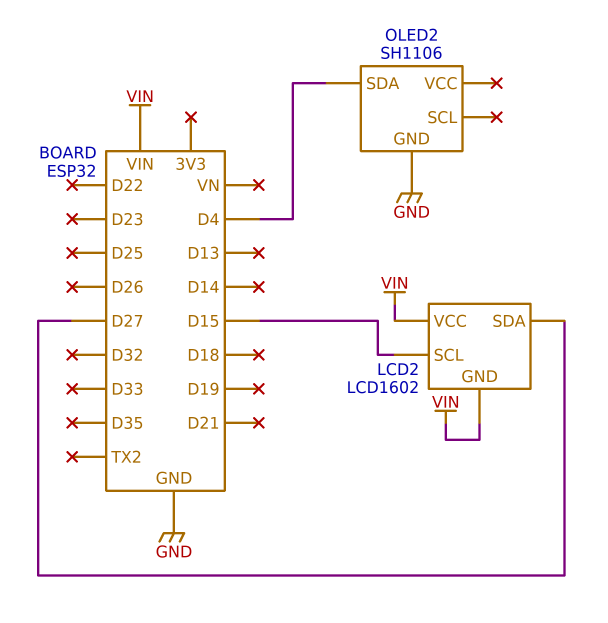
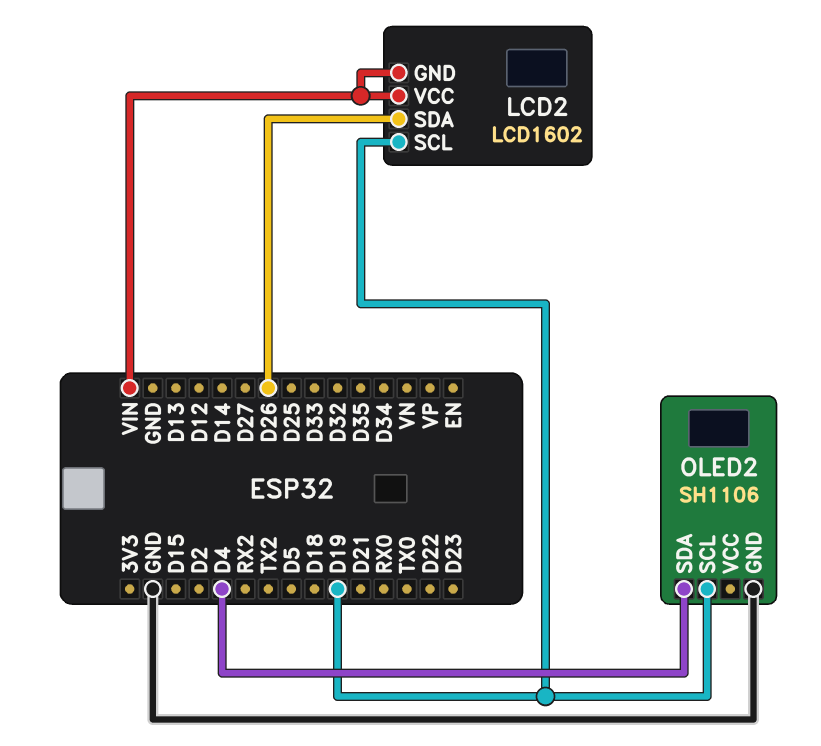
LCD2 pin SCL: D15 -> D19
LCD2 pin SDA: D27 -> D26
OLED2 pin SCL: none -> D19

